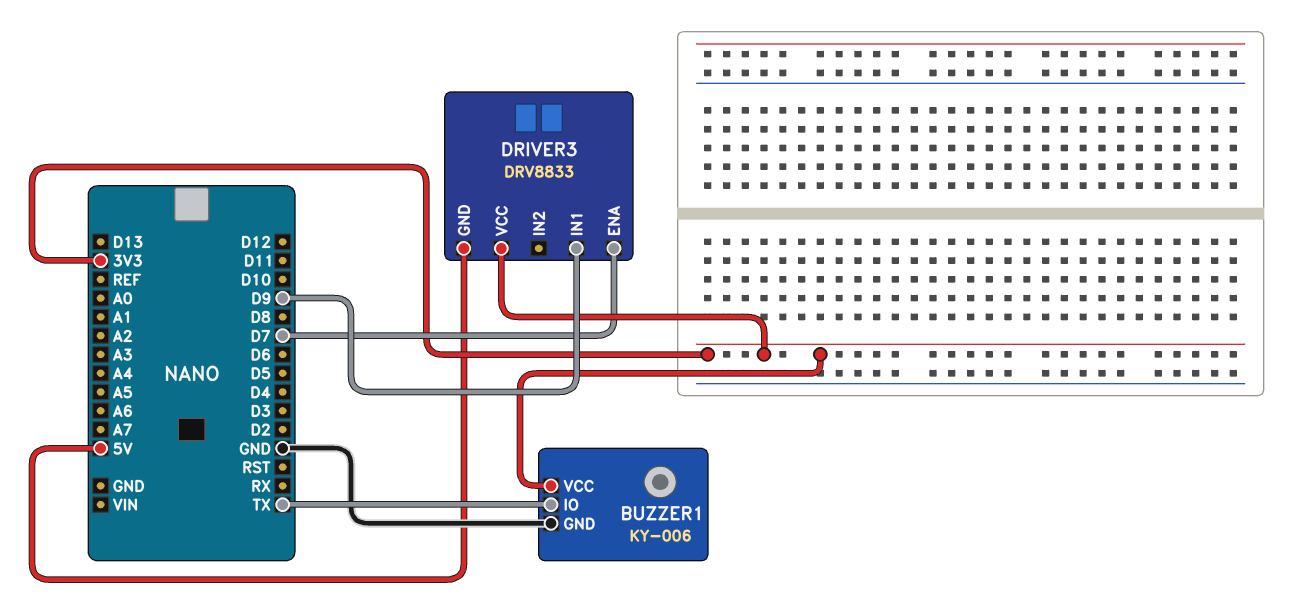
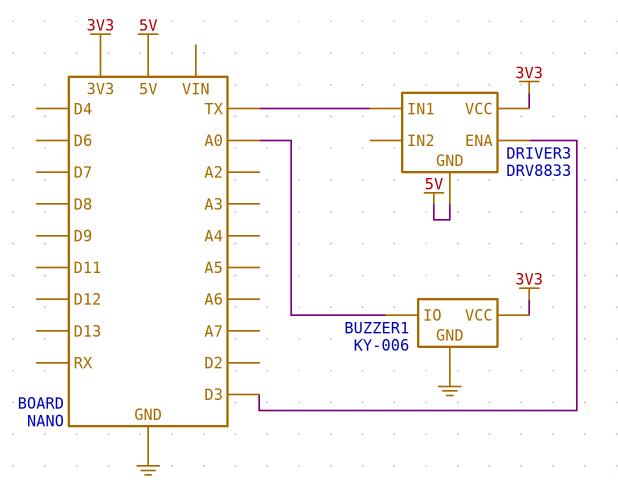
BUZZER1 pin IO: TX -> A0
DRIVER3 pin ENA: D7 -> D3
DRIVER3 pin IN1: D9 -> TX

